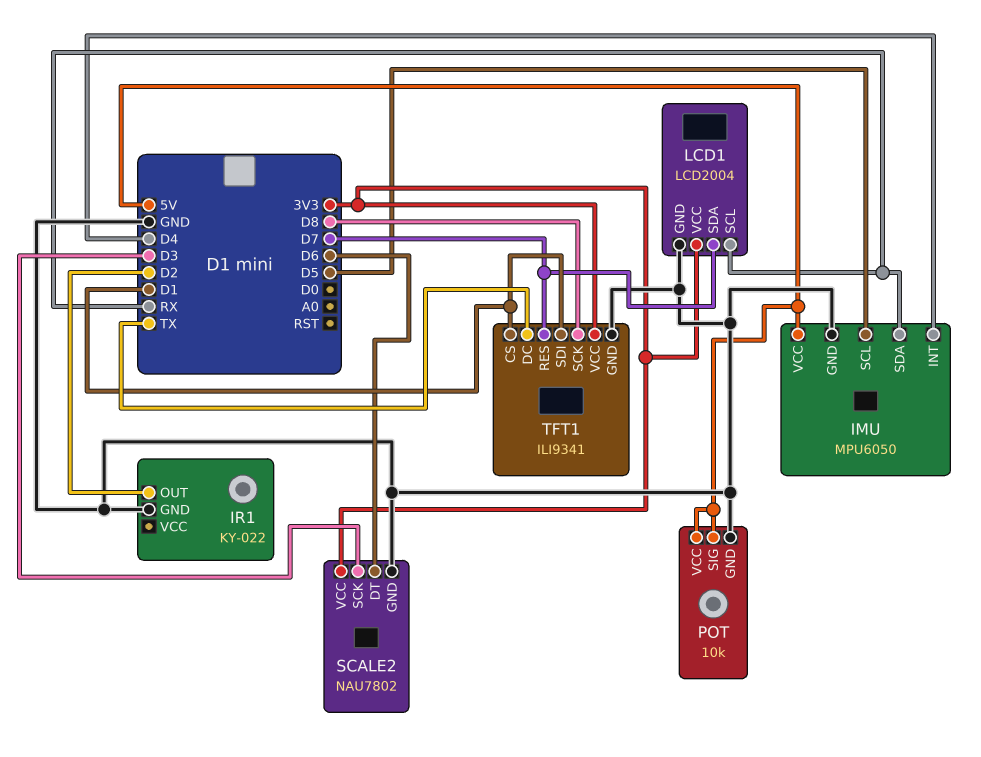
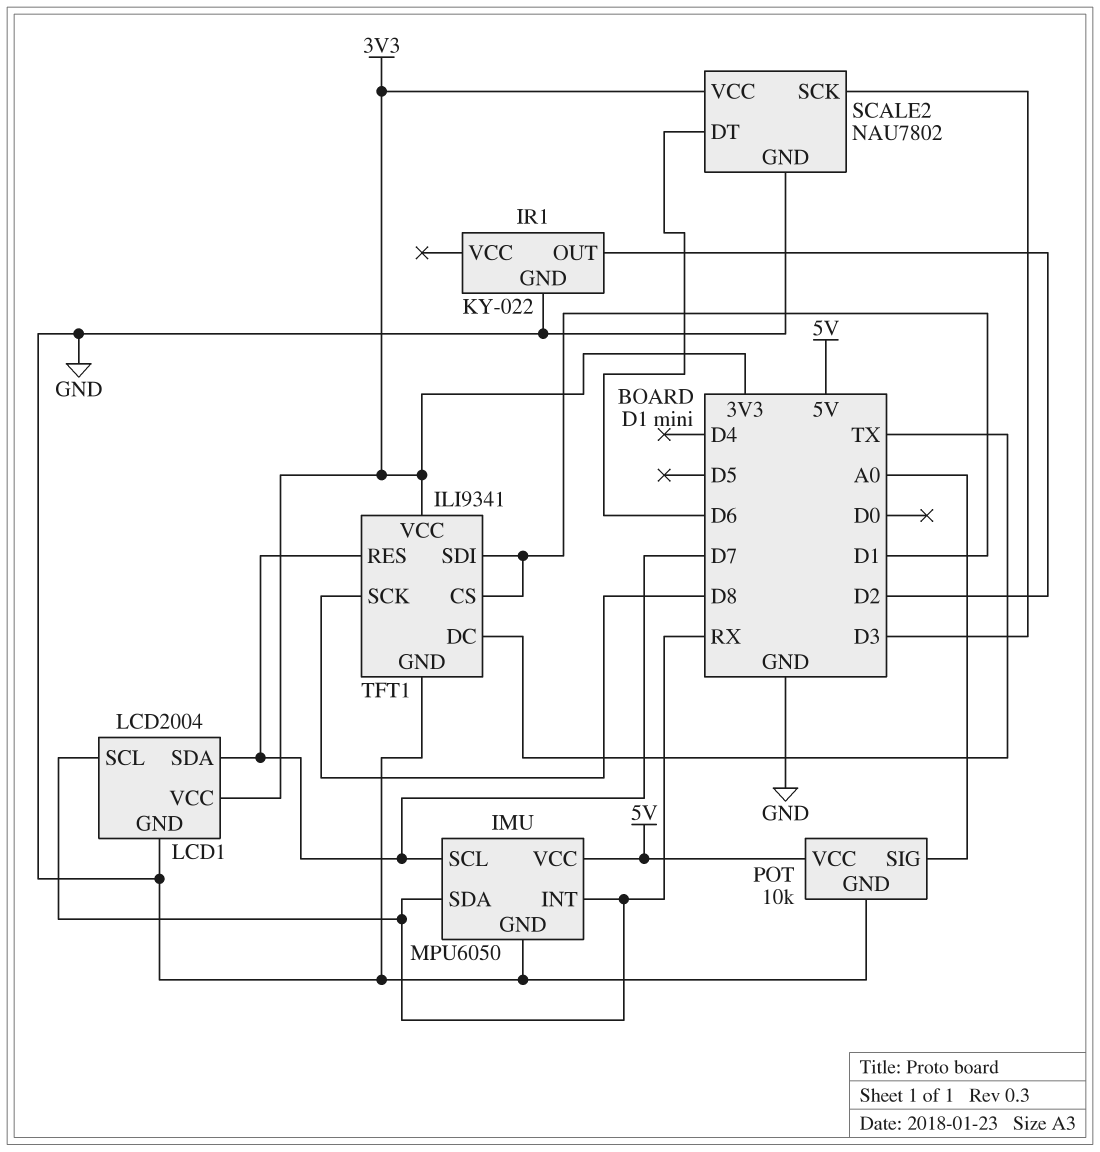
IMU pin INT: D4 -> RX
IMU pin SCL: D5 -> D7
POT pin SIG: 5V -> A0

